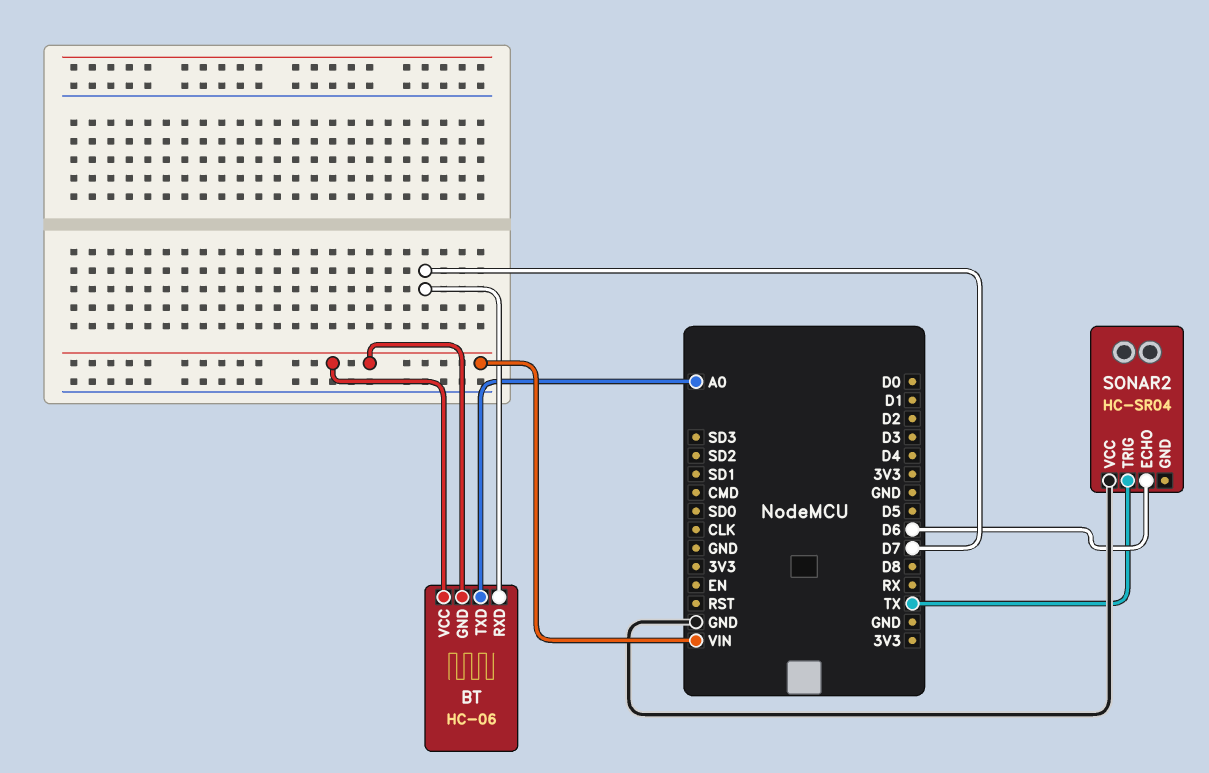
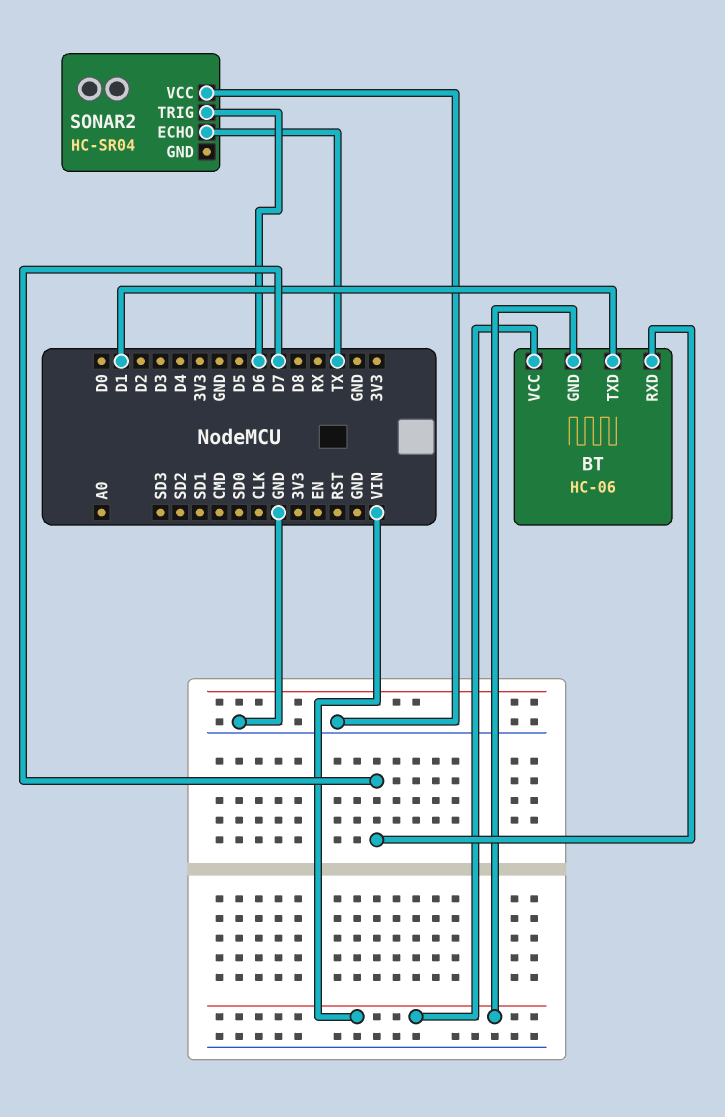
BT pin TXD: A0 -> D1
SONAR2 pin ECHO: D6 -> TX
SONAR2 pin TRIG: TX -> D6

